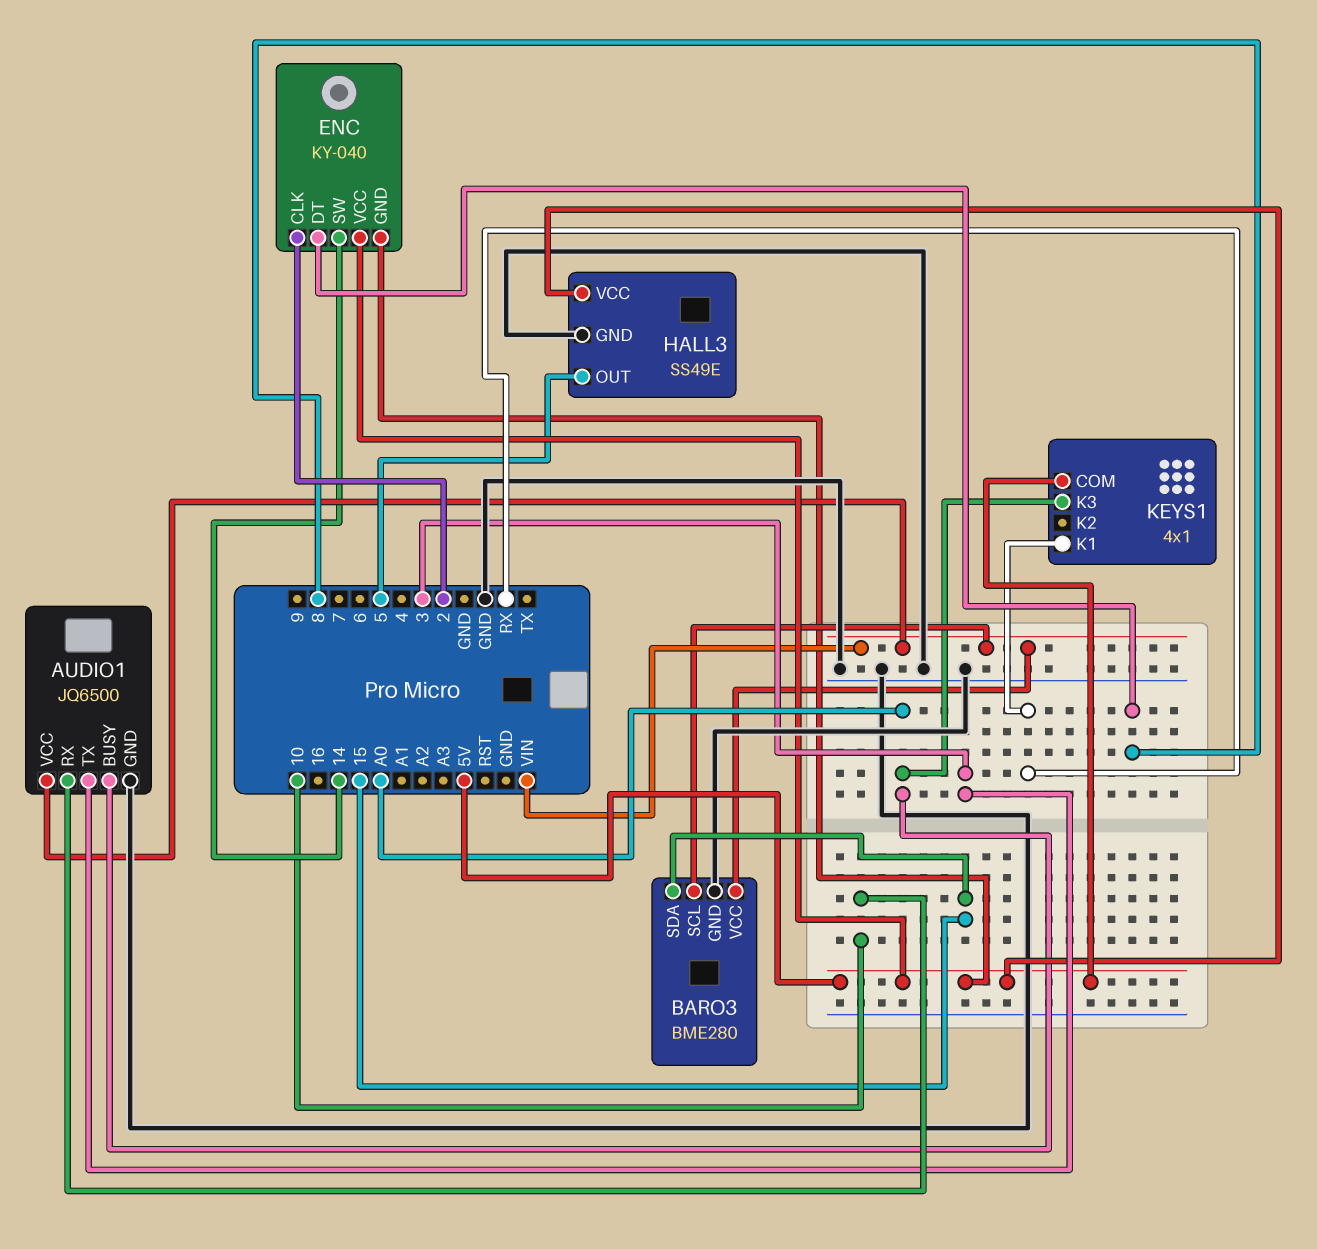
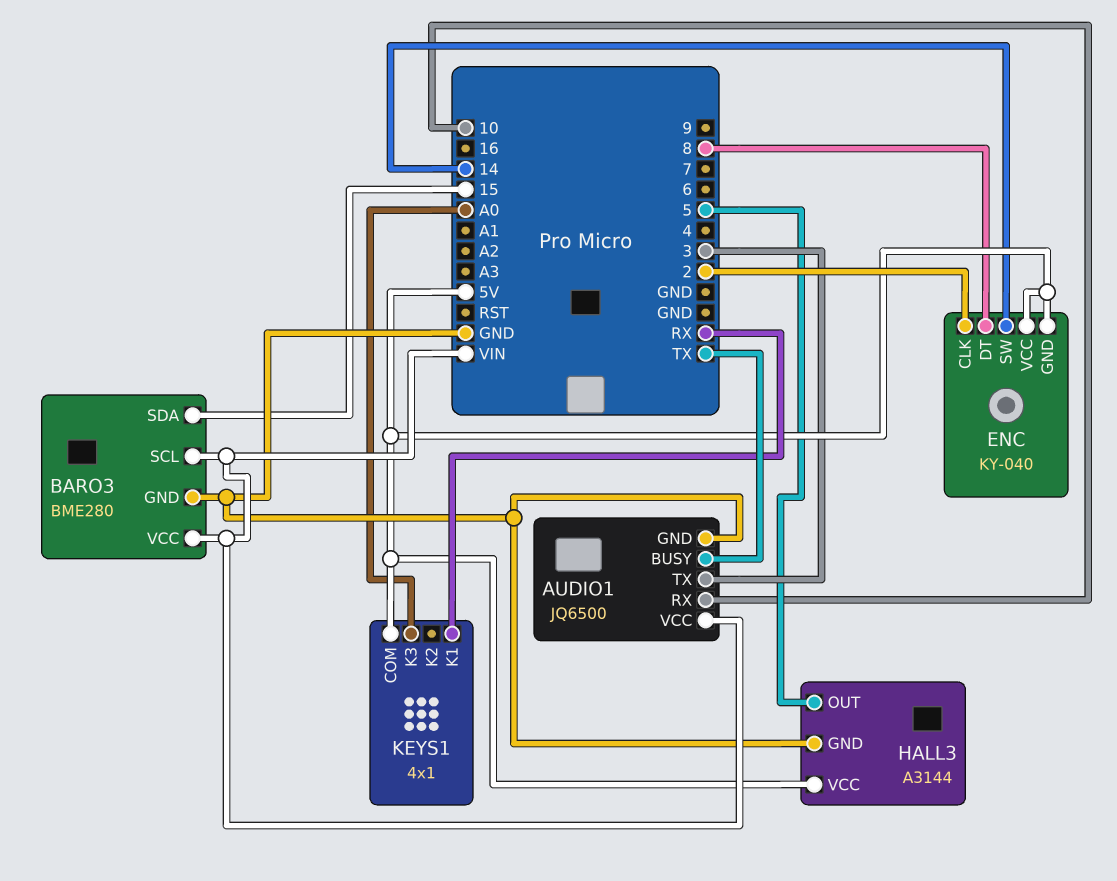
AUDIO1 pin BUSY: A0 -> TX
HALL3: SS49E -> A3144

